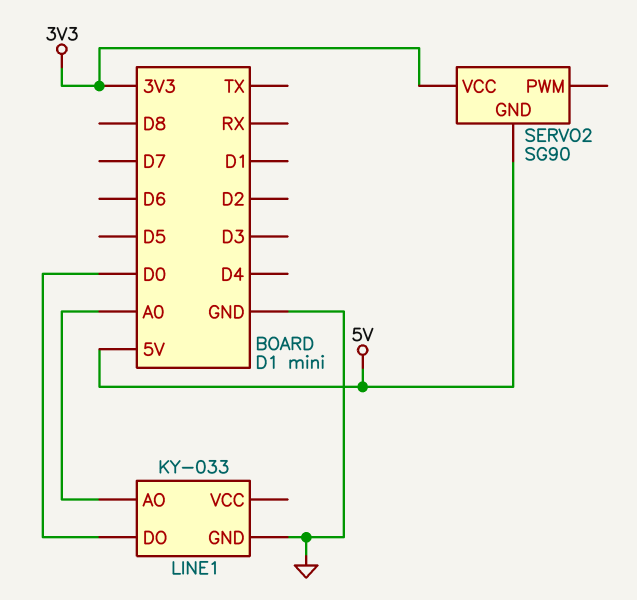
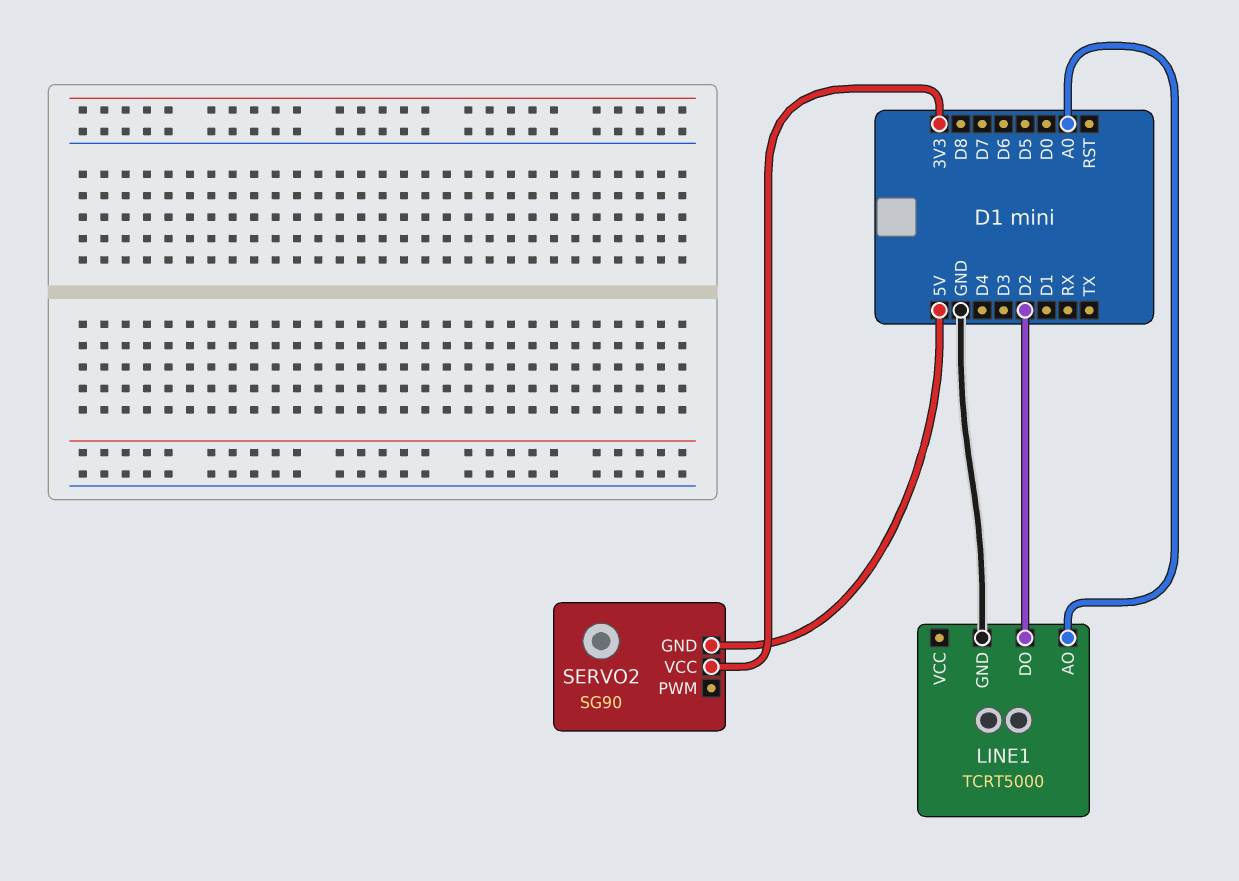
LINE1: KY-033 -> TCRT5000
LINE1 pin DO: D0 -> D2

